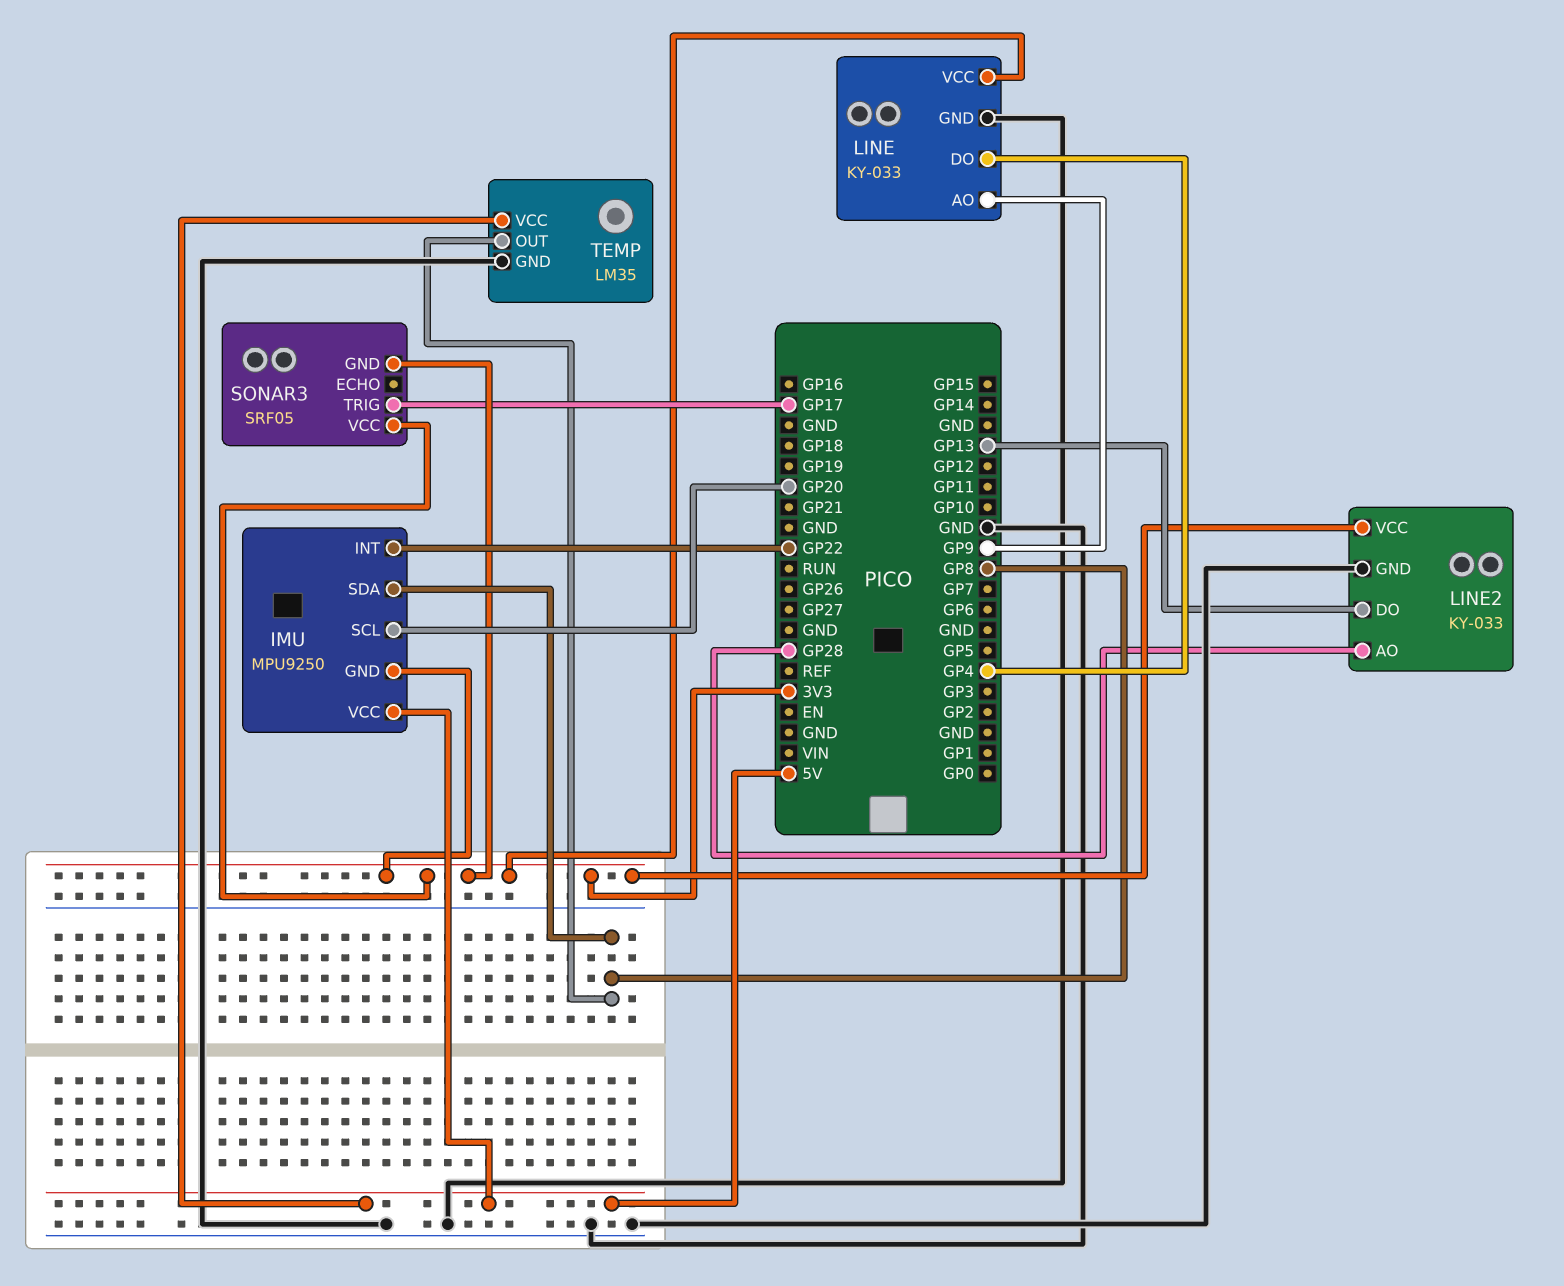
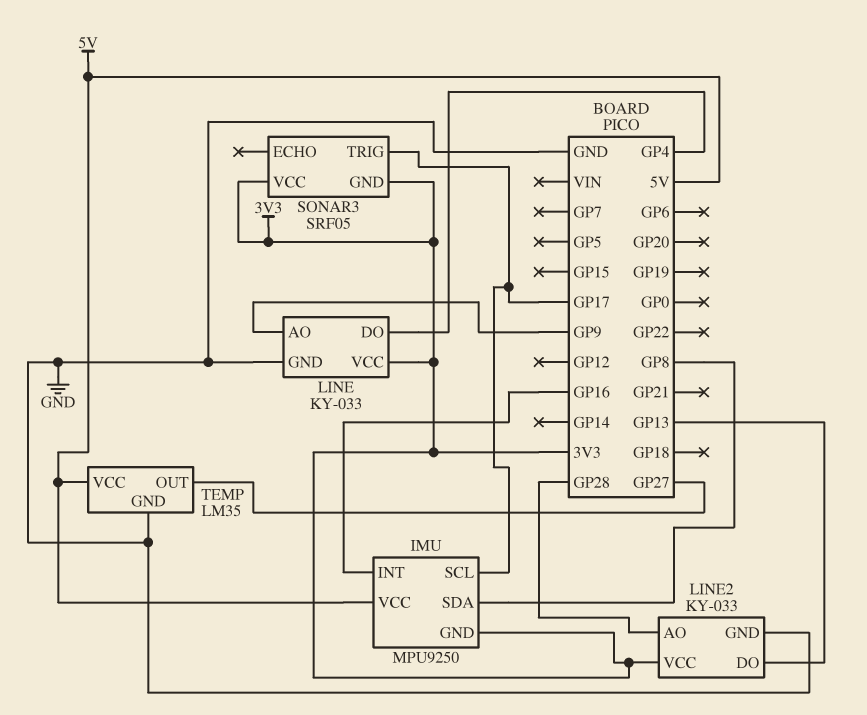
IMU pin INT: GP22 -> GP16
IMU pin SCL: GP20 -> GP17
TEMP pin OUT: GP8 -> GP27

